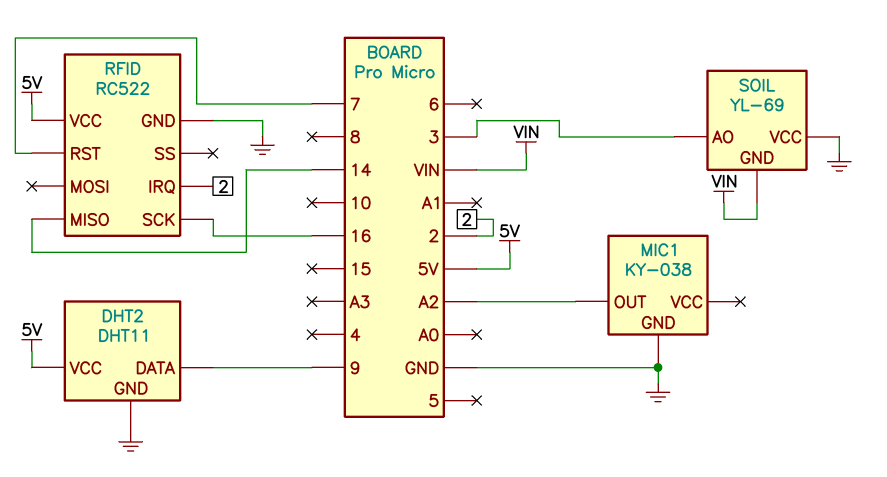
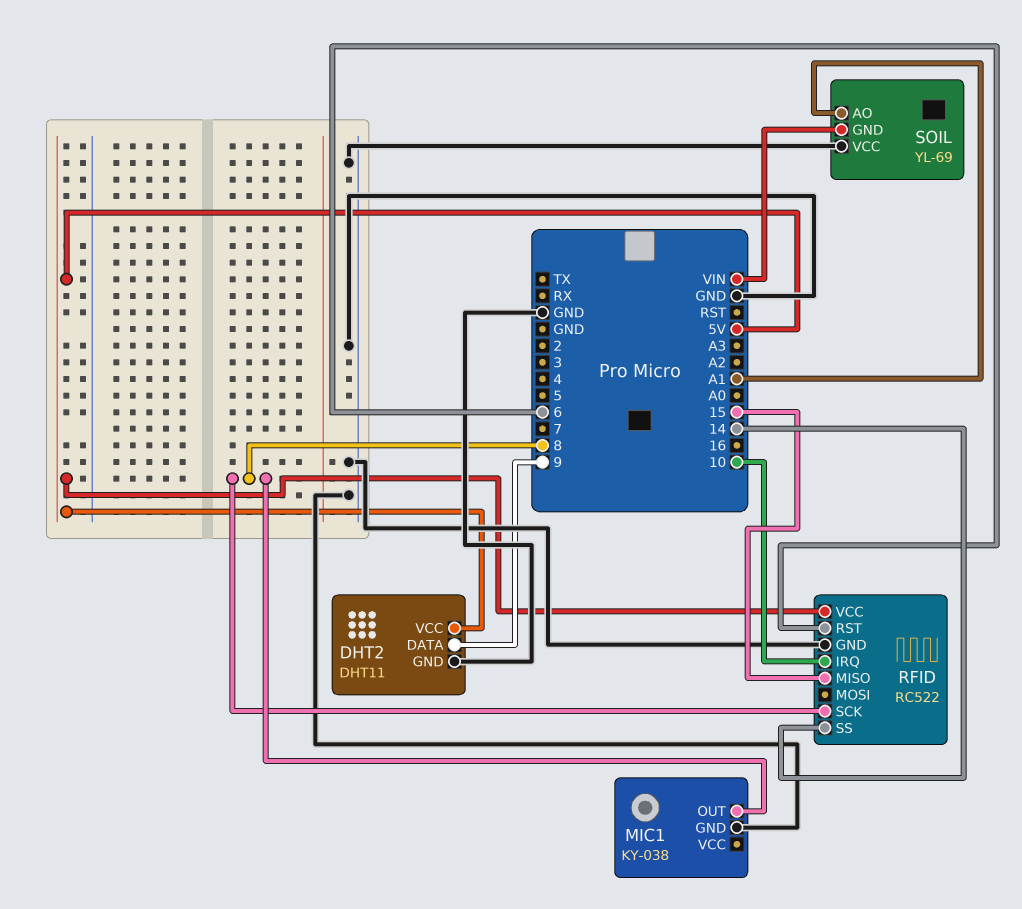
MIC1 pin OUT: A2 -> 8
RFID pin IRQ: 2 -> 10
RFID pin MISO: 14 -> 15
RFID pin RST: 7 -> 6
RFID pin SCK: 16 -> 8
RFID pin SS: none -> 14
SOIL pin AO: 3 -> A1

